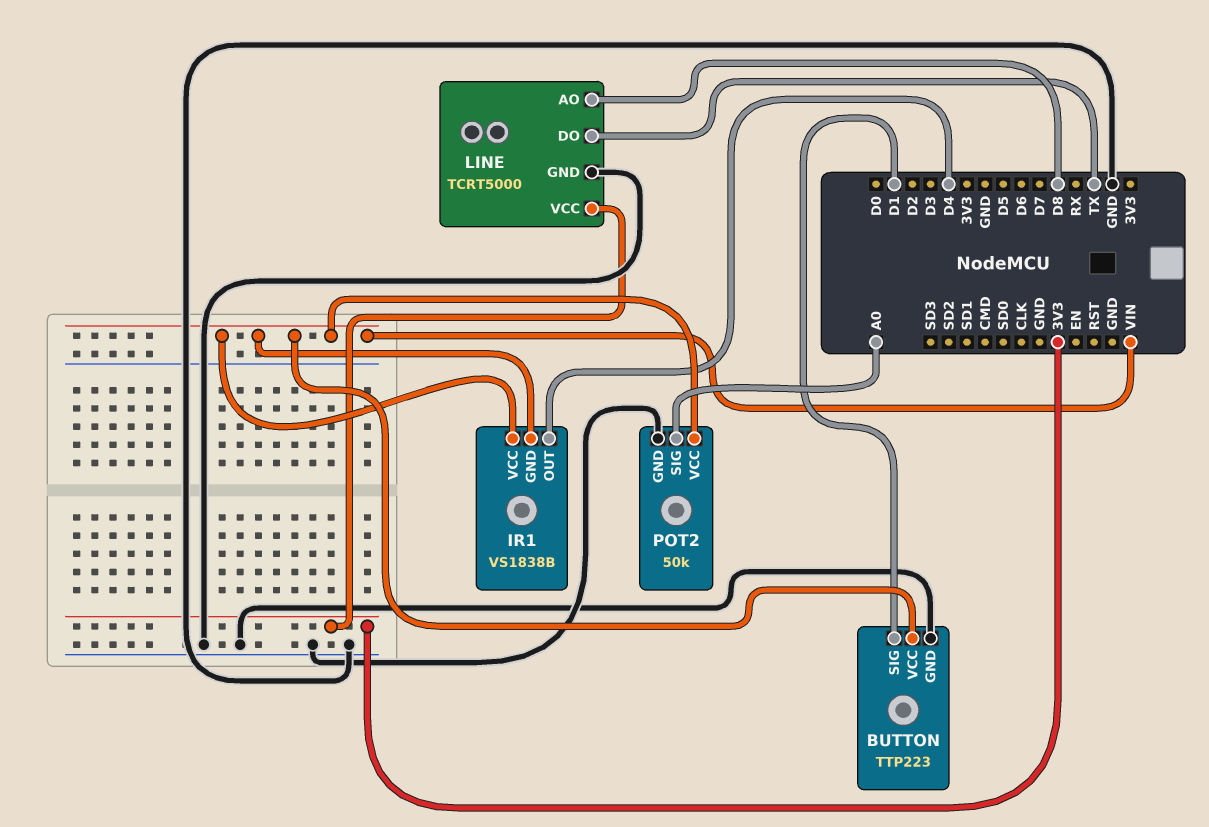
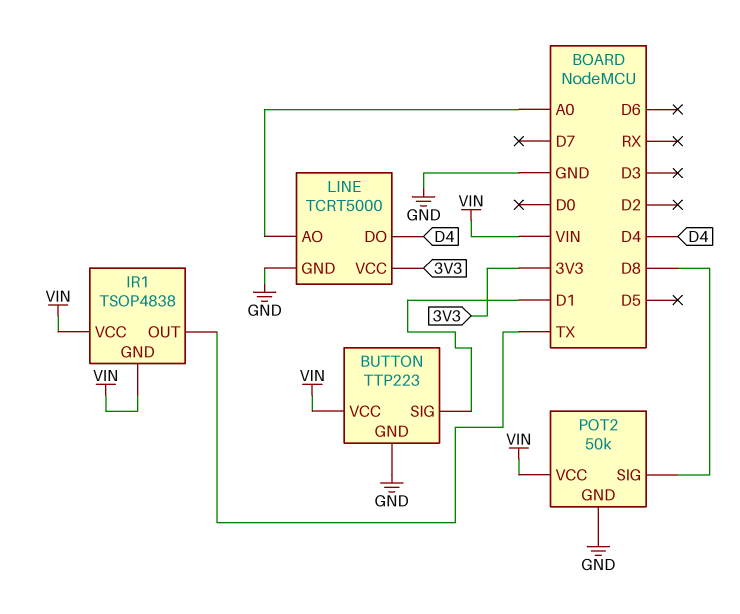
IR1: VS1838B -> TSOP4838
IR1 pin OUT: D4 -> TX
LINE pin AO: D8 -> A0
LINE pin DO: TX -> D4
POT2 pin SIG: A0 -> D8

